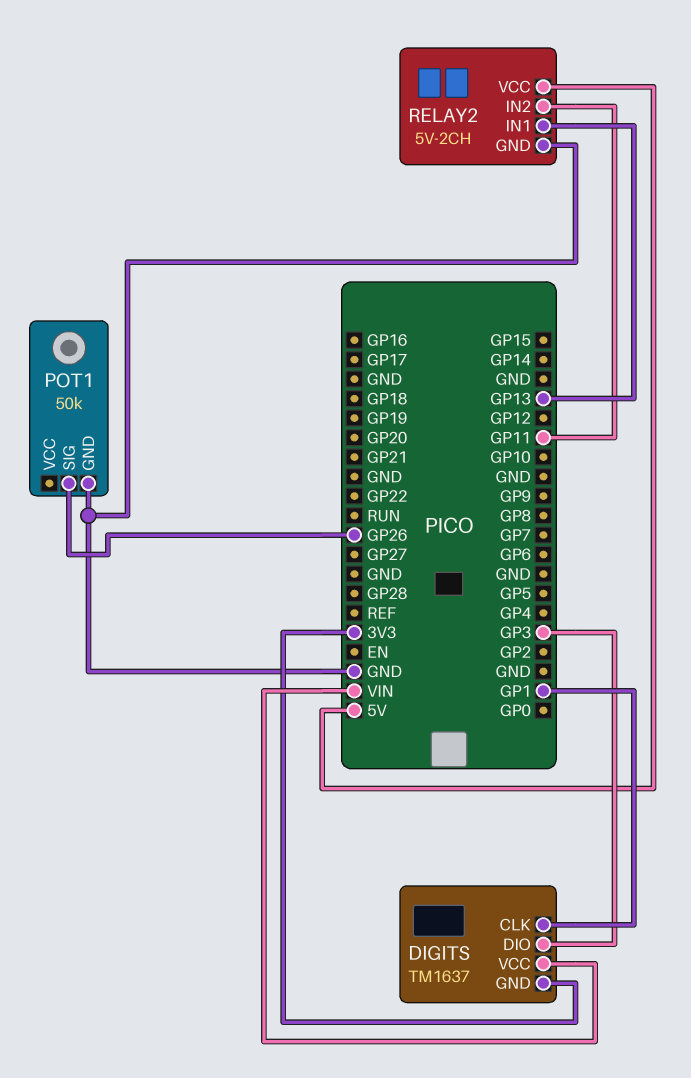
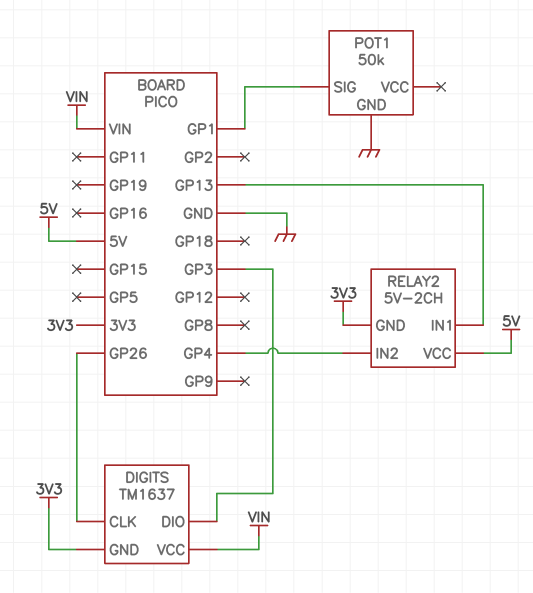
DIGITS pin CLK: GP1 -> GP26
POT1 pin SIG: GP26 -> GP1
RELAY2 pin GND: GND -> 3V3
RELAY2 pin IN2: GP11 -> GP4

